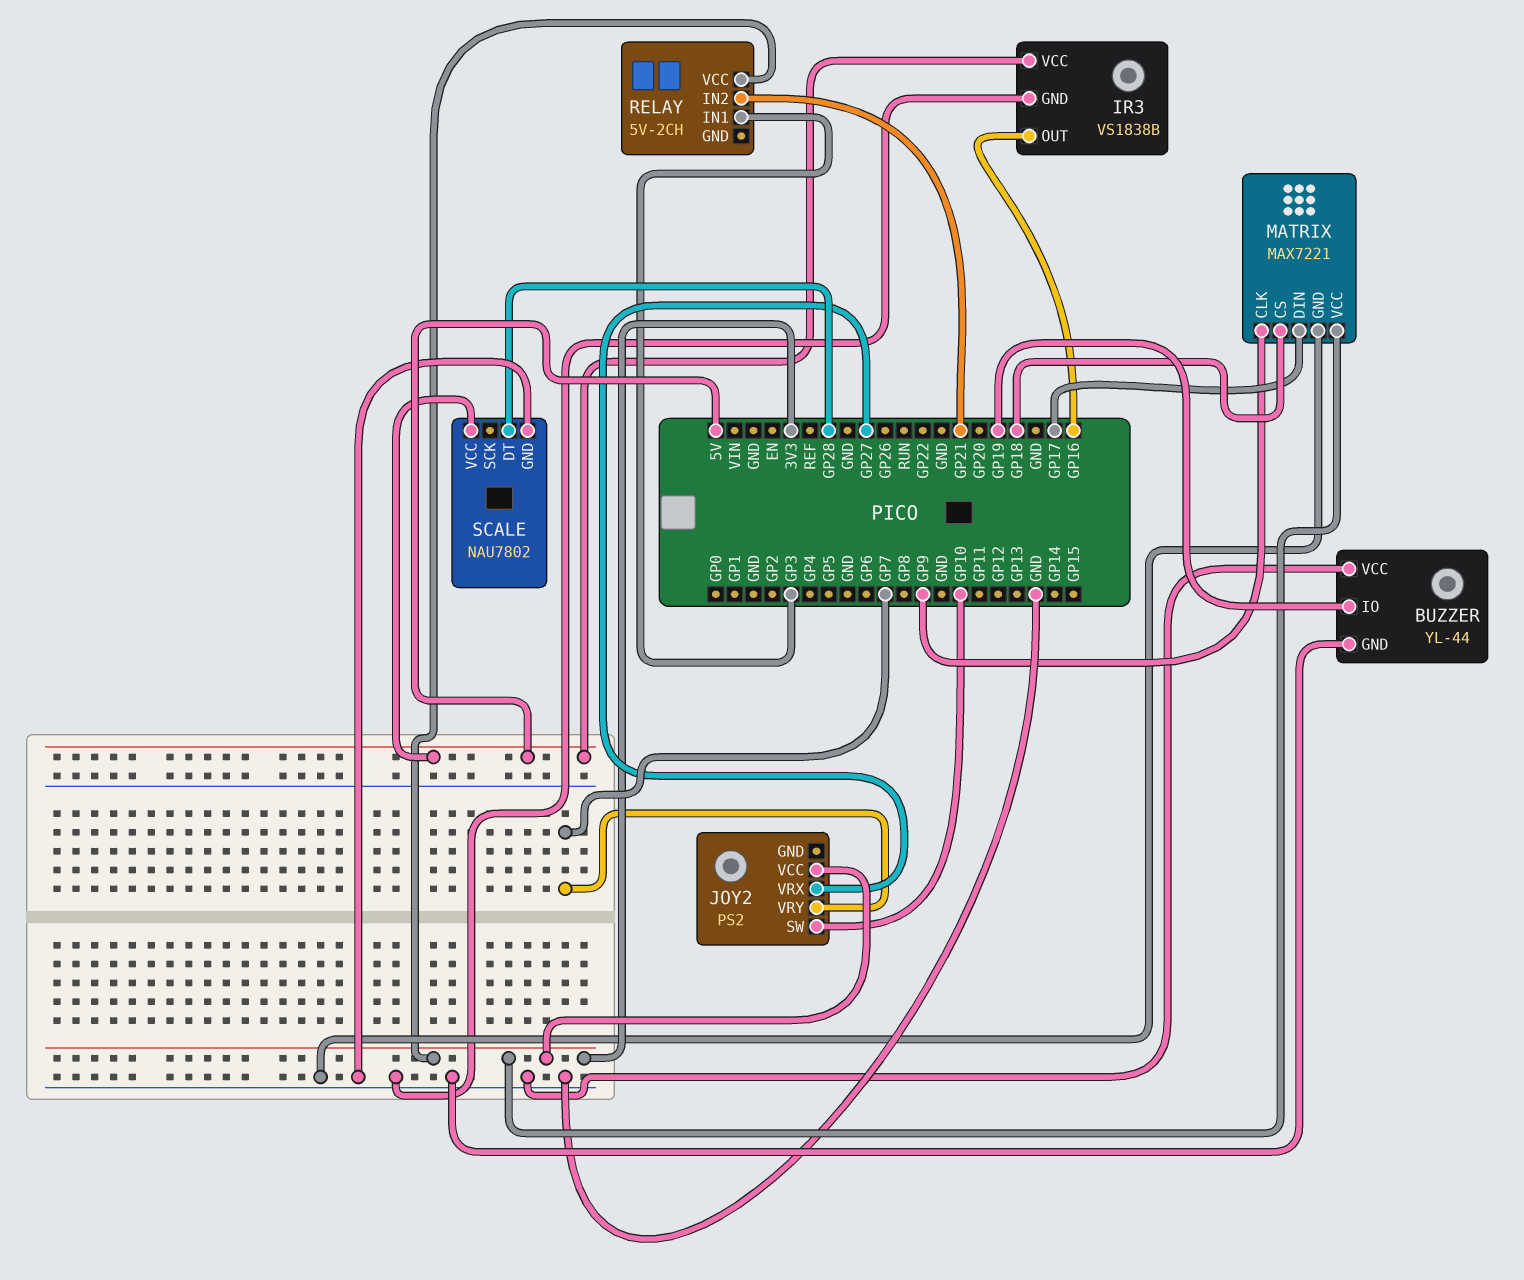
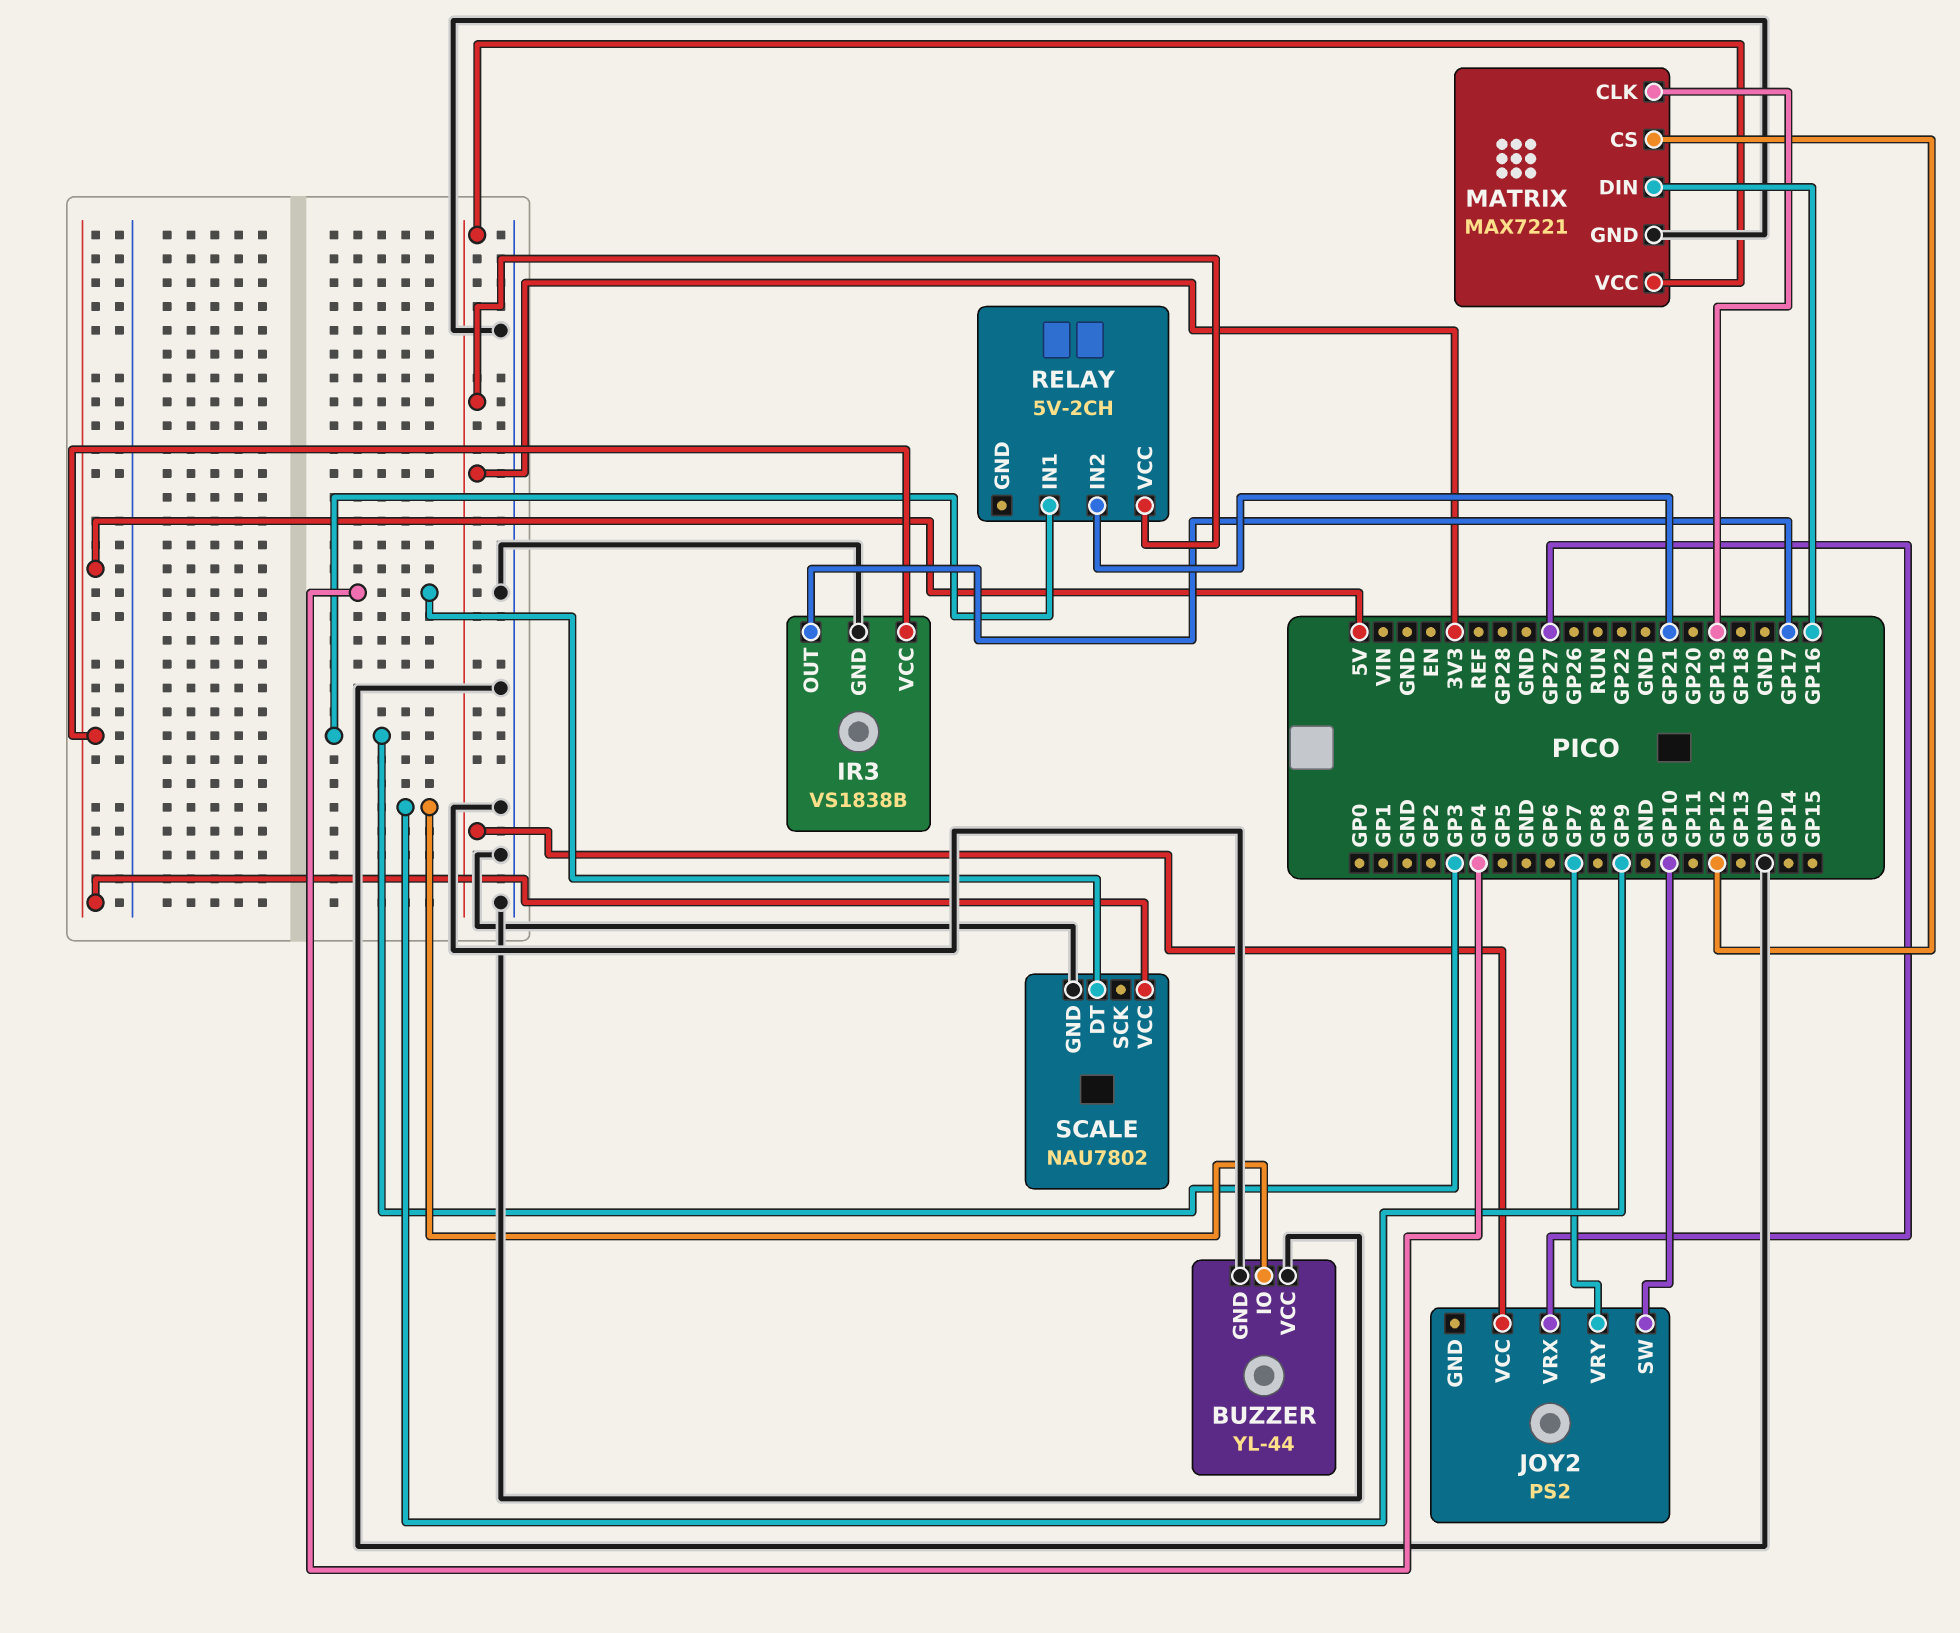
BUZZER pin IO: GP19 -> GP9
IR3 pin OUT: GP16 -> GP17
MATRIX pin CLK: GP9 -> GP19
MATRIX pin CS: GP18 -> GP12
MATRIX pin DIN: GP17 -> GP16
SCALE pin DT: GP28 -> GP4

